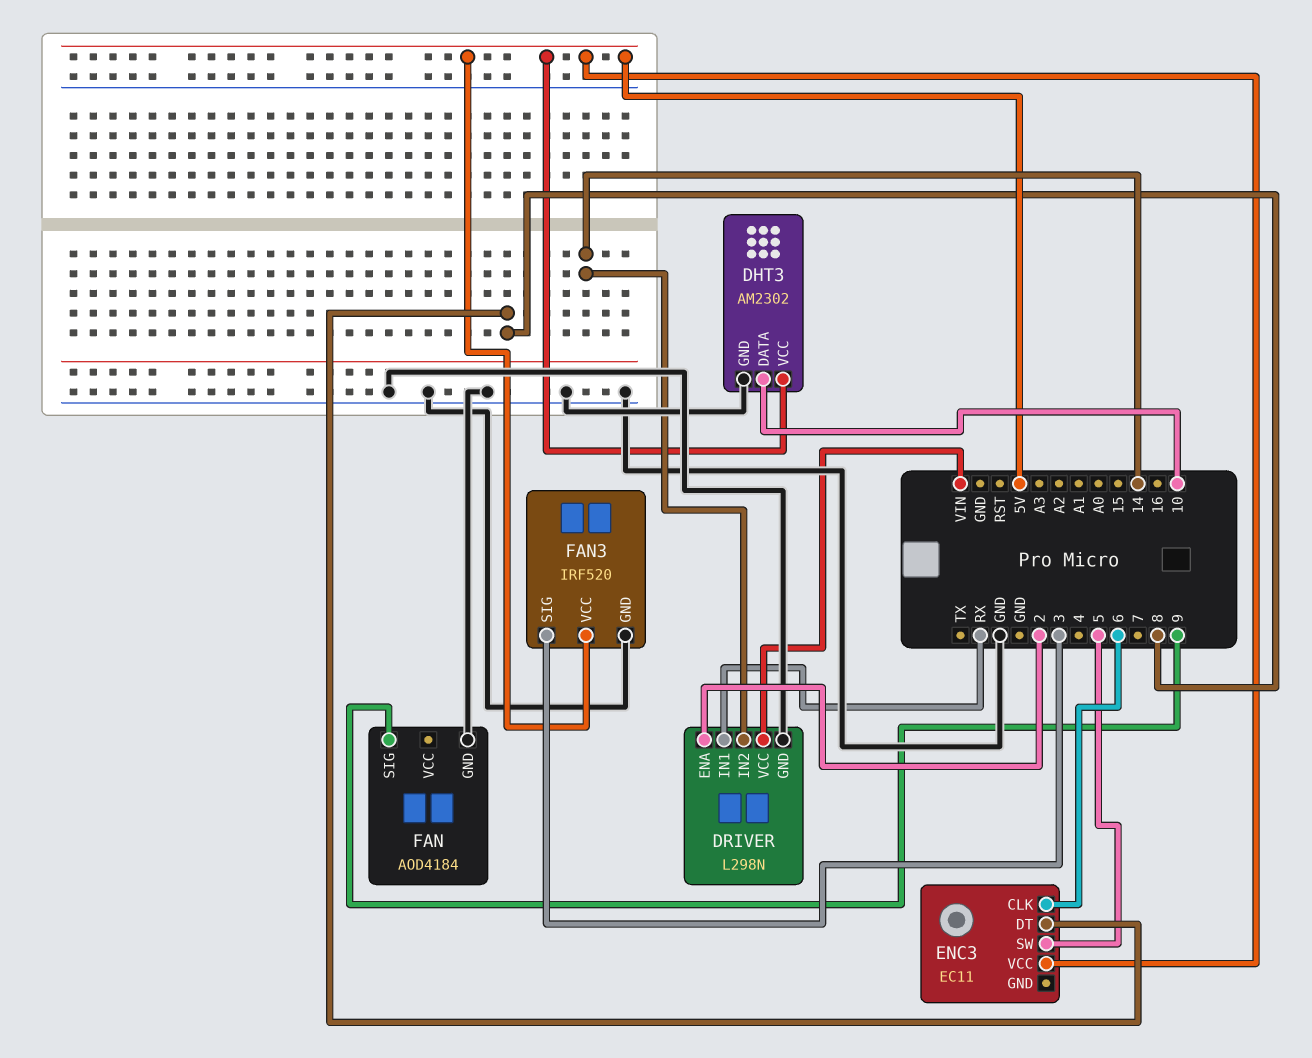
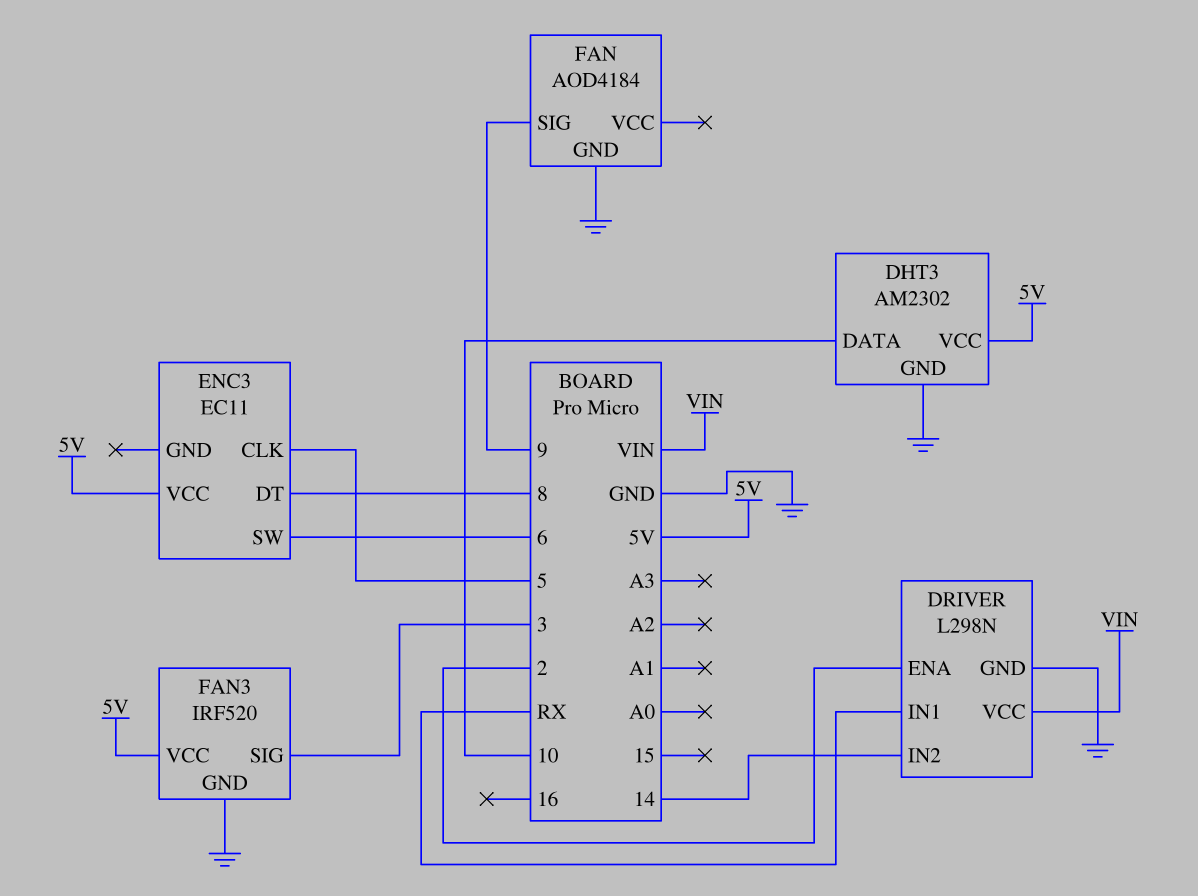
ENC3 pin CLK: 6 -> 5
ENC3 pin SW: 5 -> 6

